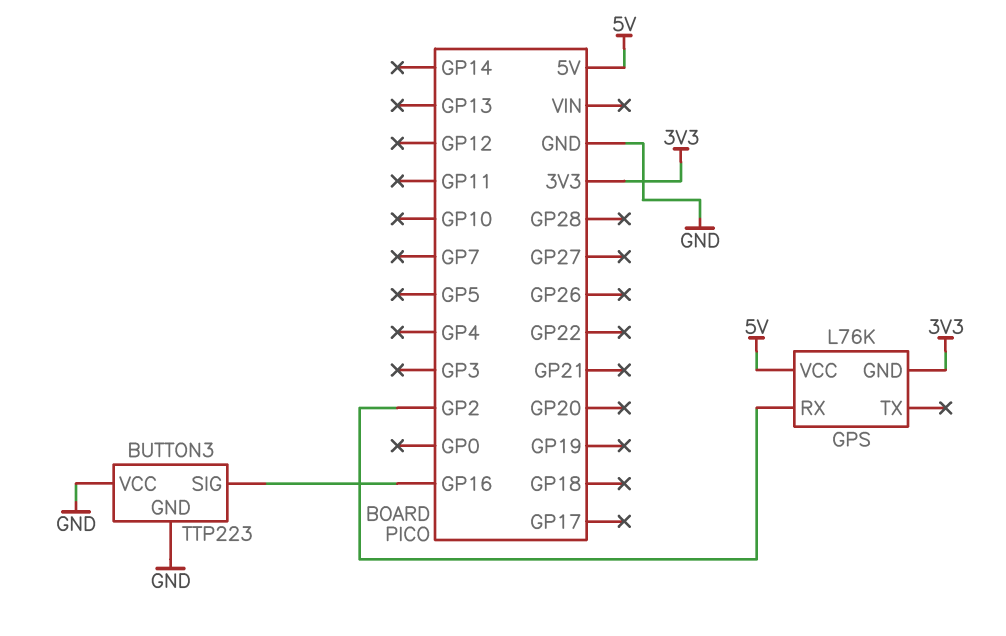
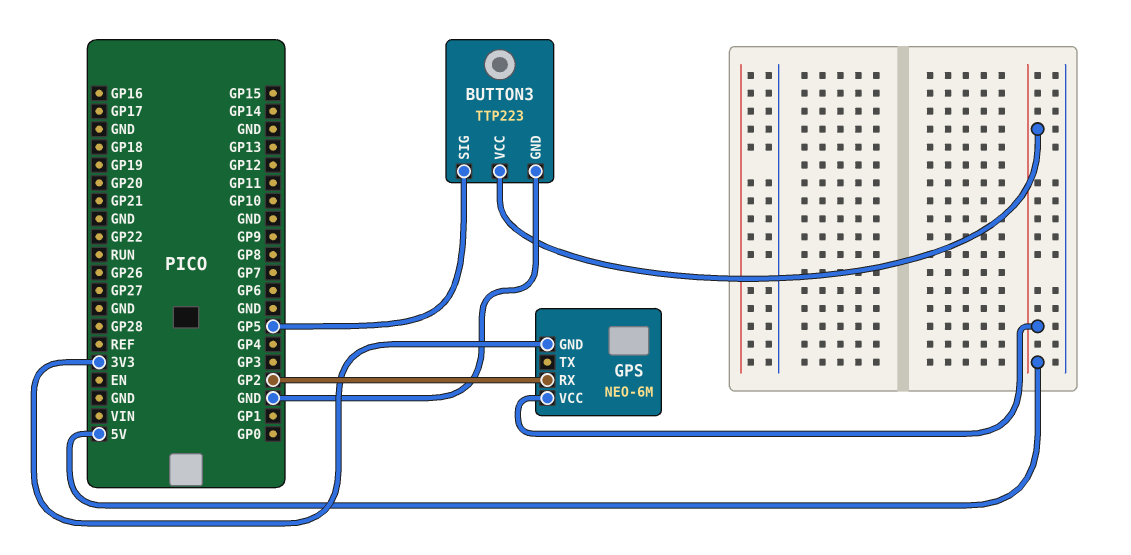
BUTTON3 pin SIG: GP16 -> GP5
BUTTON3 pin VCC: GND -> 5V
GPS: L76K -> NEO-6M

